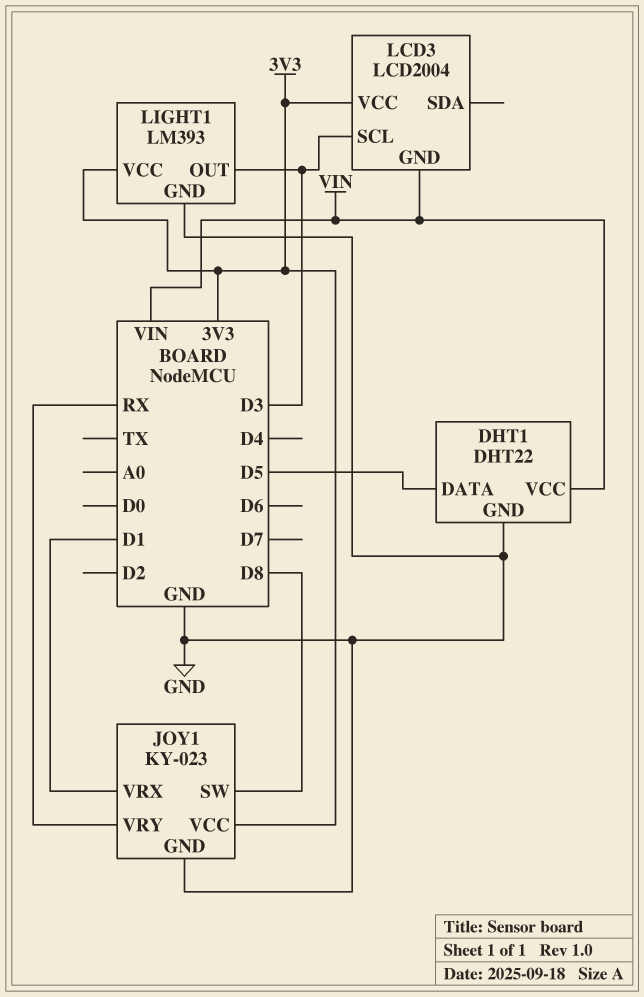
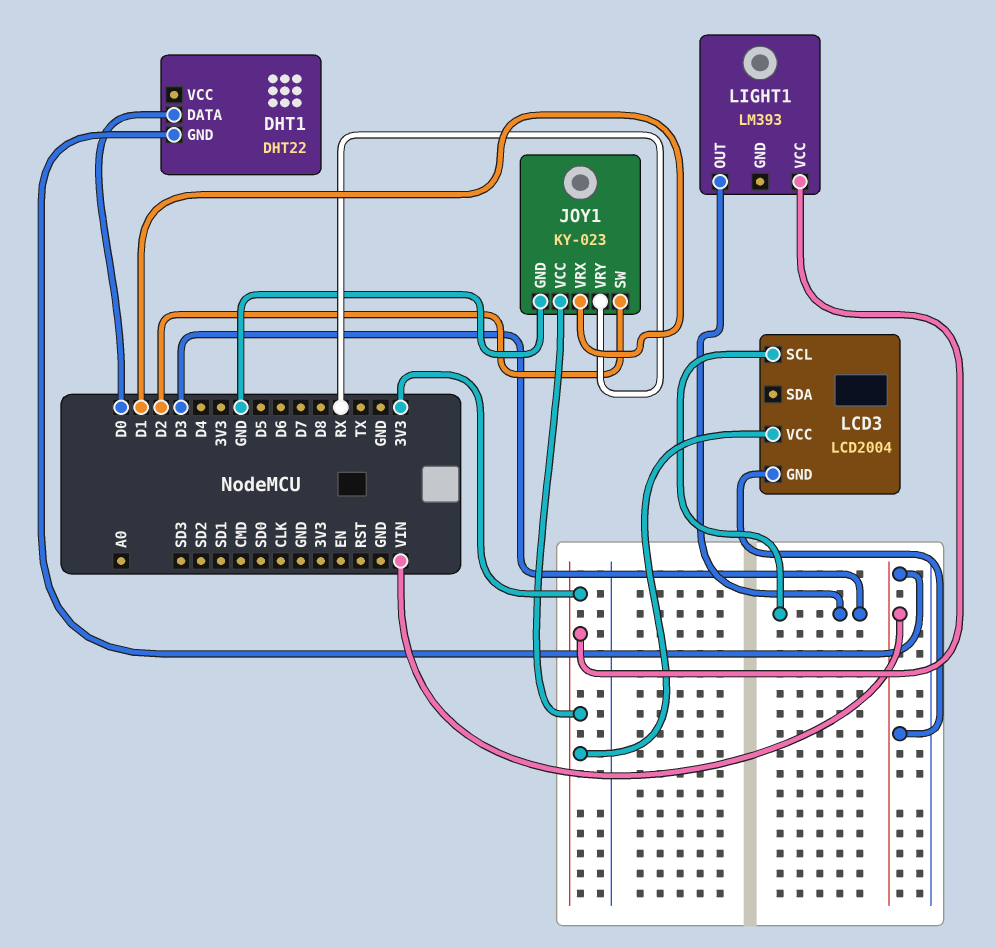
DHT1 pin DATA: D5 -> D0
DHT1 pin GND: GND -> VIN
DHT1 pin VCC: VIN -> none
JOY1 pin SW: D8 -> D2
LIGHT1 pin GND: GND -> none

